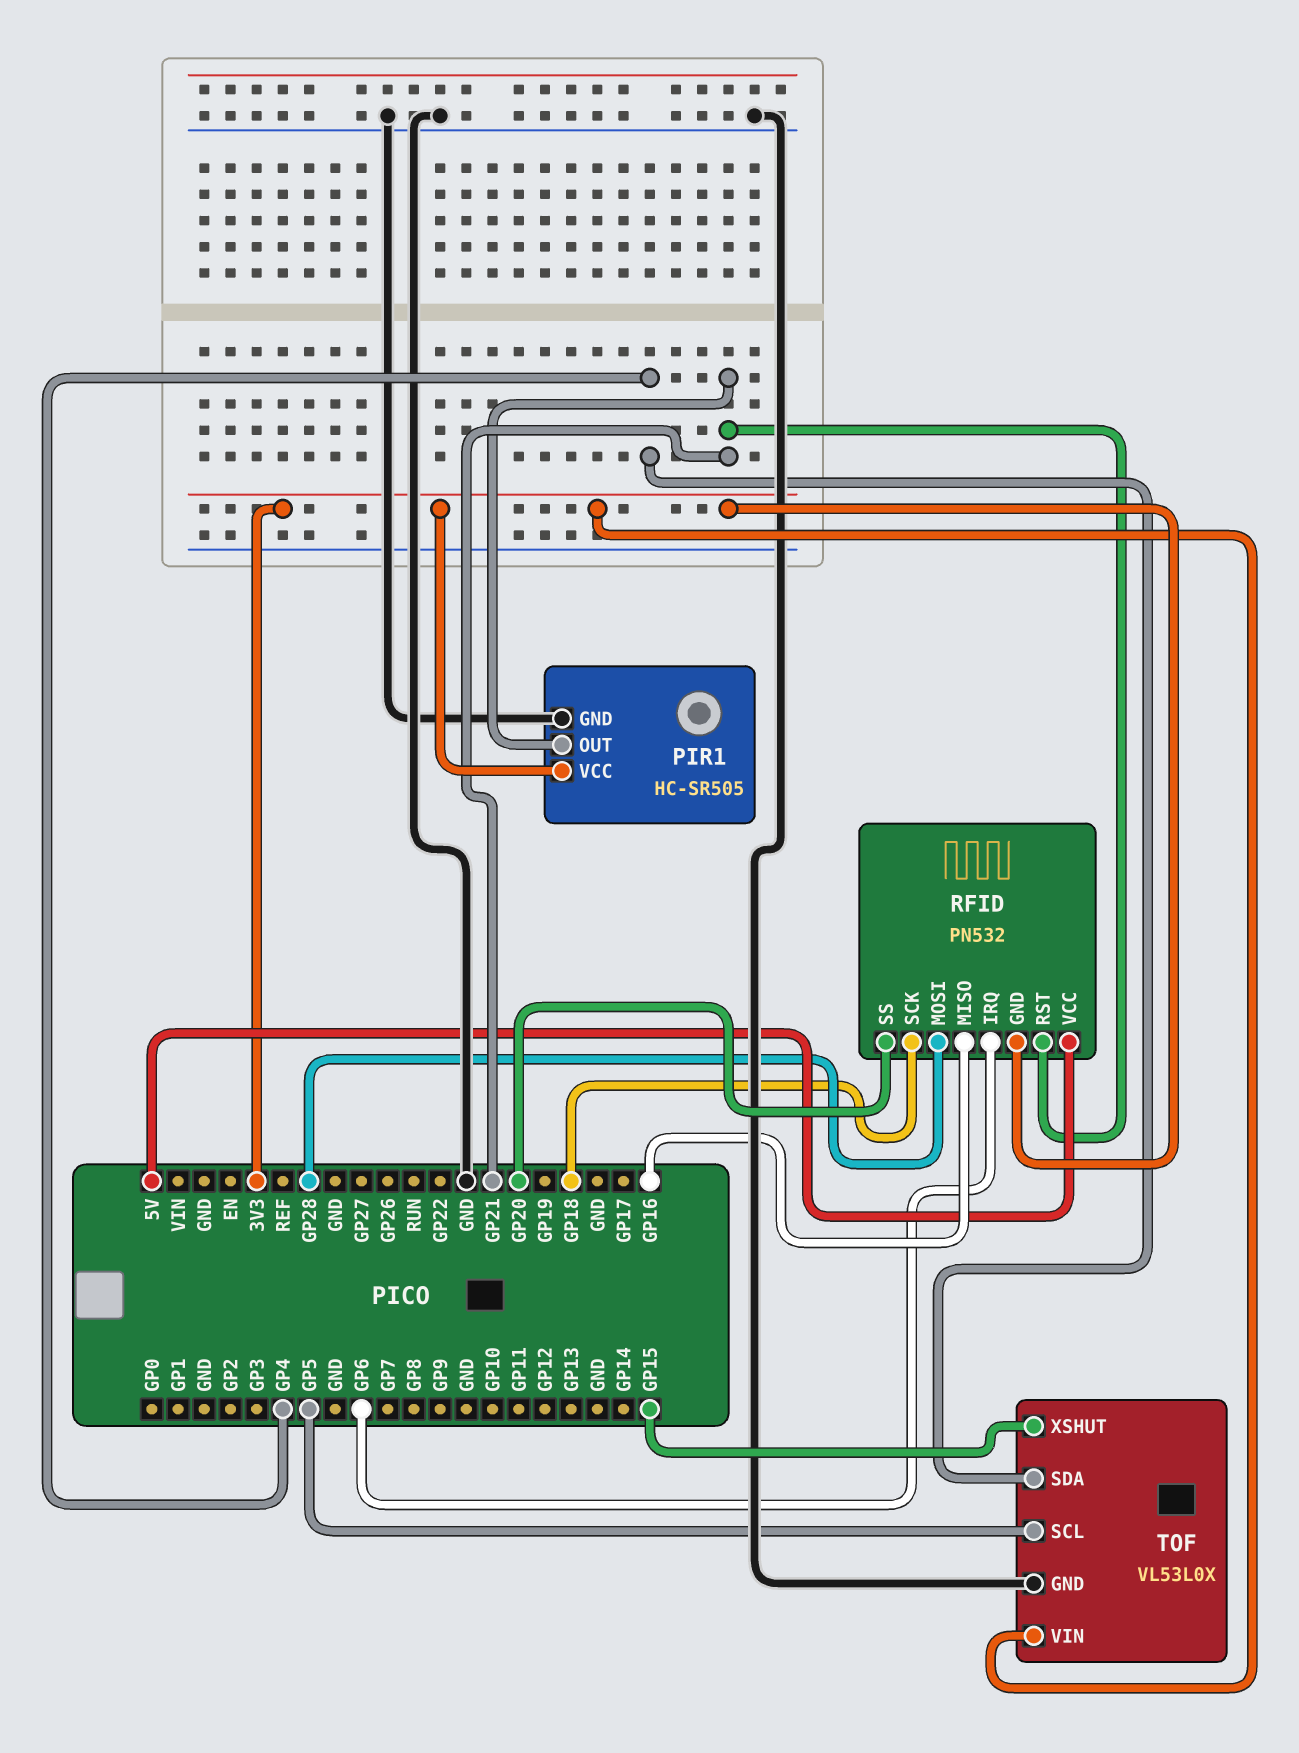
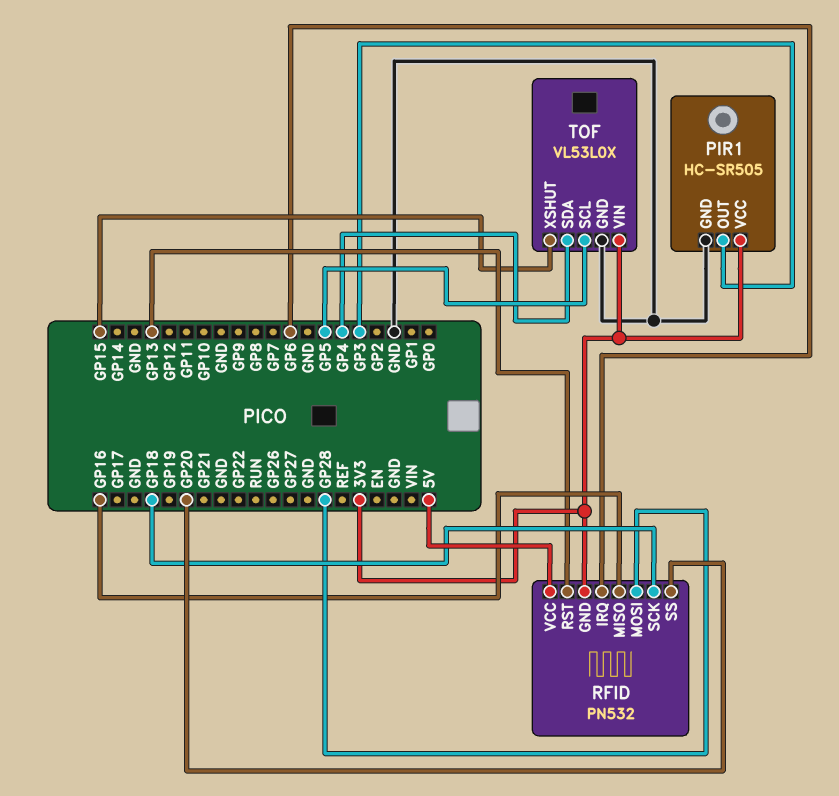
PIR1 pin OUT: GP21 -> GP3
RFID pin RST: GP21 -> GP13

